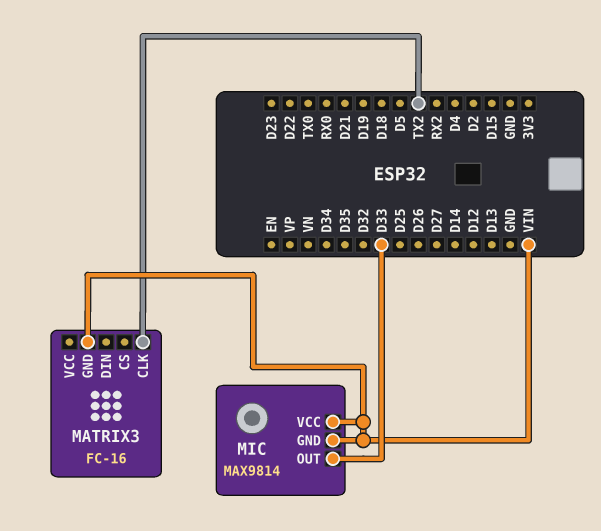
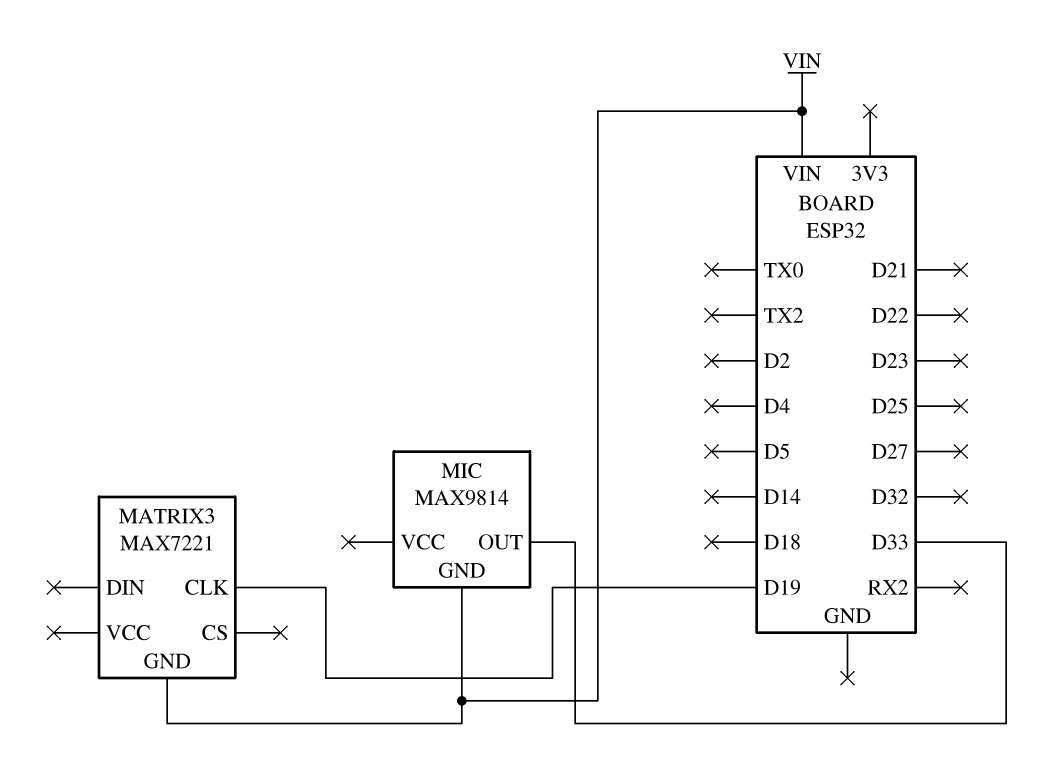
MATRIX3: FC-16 -> MAX7221
MATRIX3 pin CLK: TX2 -> D19
MIC pin VCC: VIN -> none

